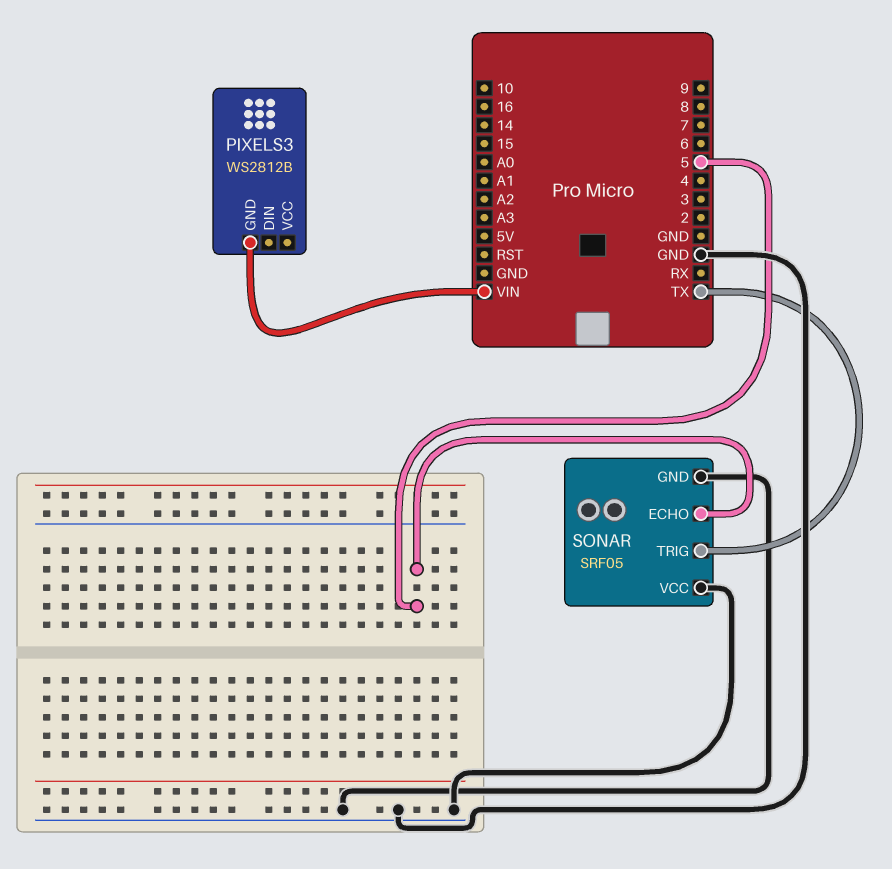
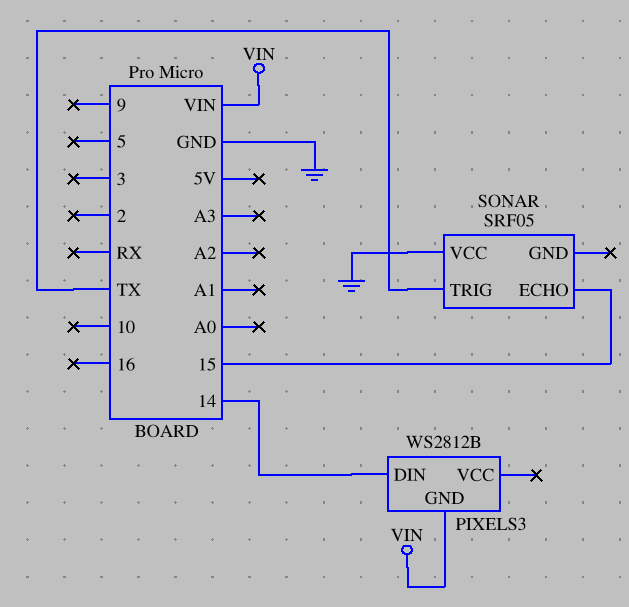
PIXELS3 pin DIN: none -> 14
SONAR pin ECHO: 5 -> 15
SONAR pin GND: GND -> none

